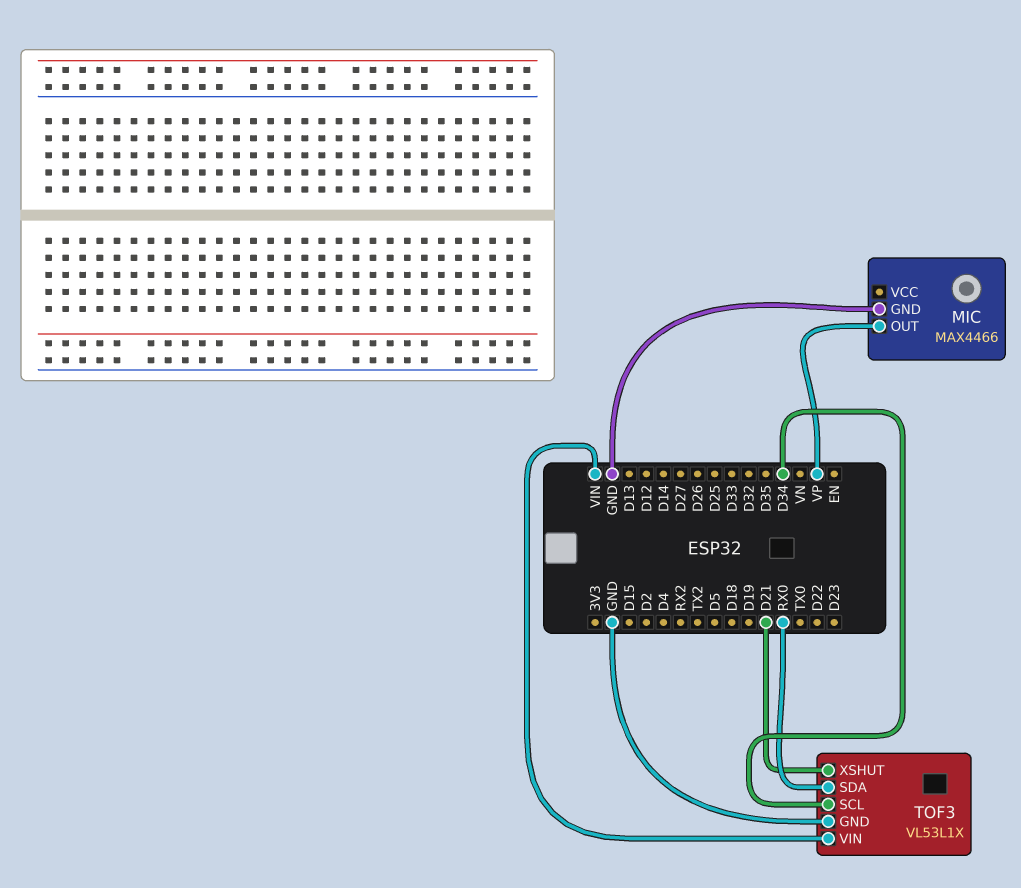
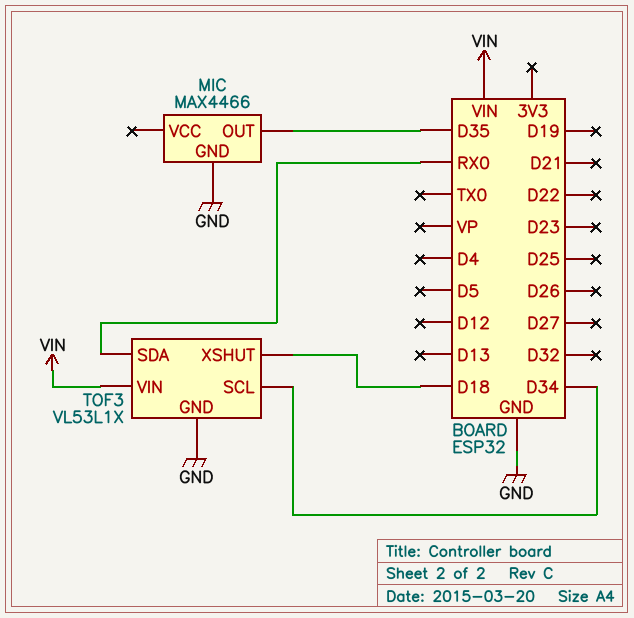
MIC pin OUT: VP -> D35
TOF3 pin XSHUT: D21 -> D18

